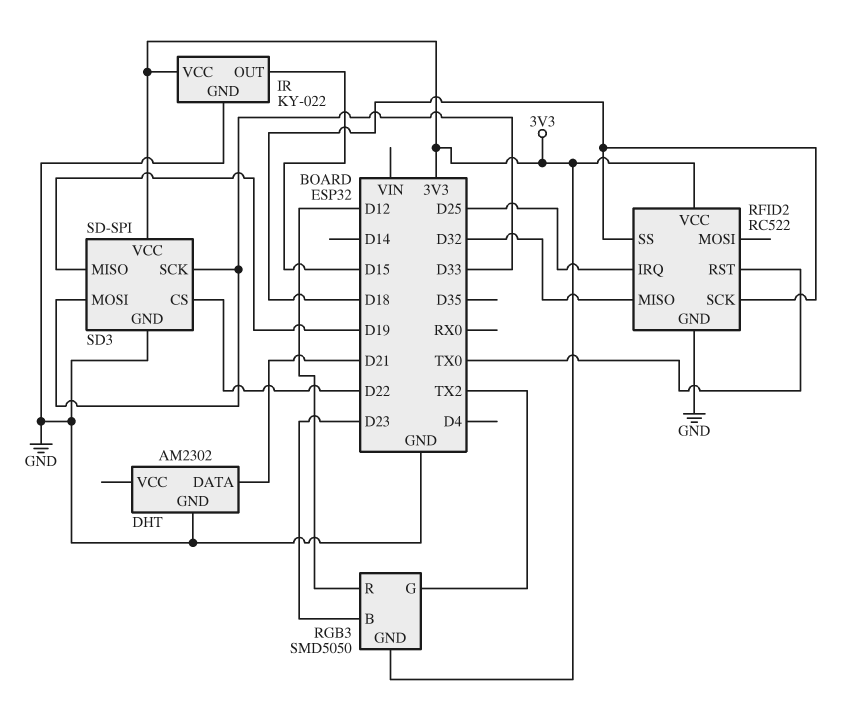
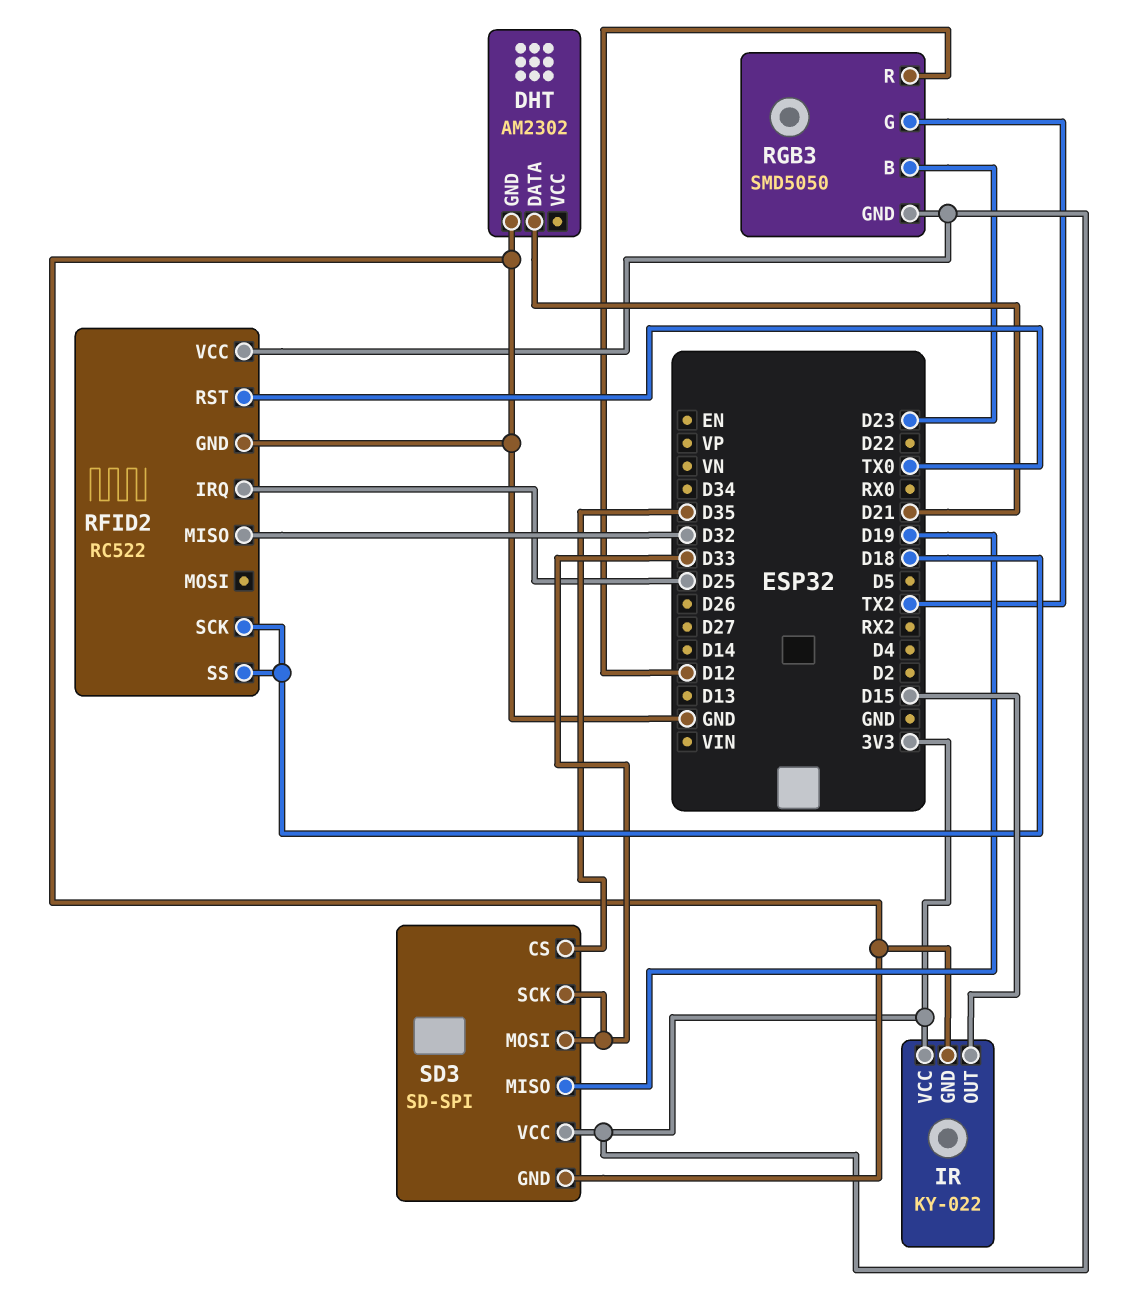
SD3 pin CS: D22 -> D35

